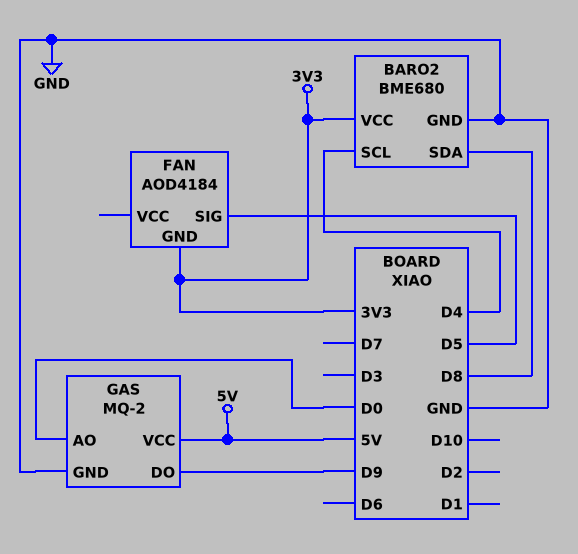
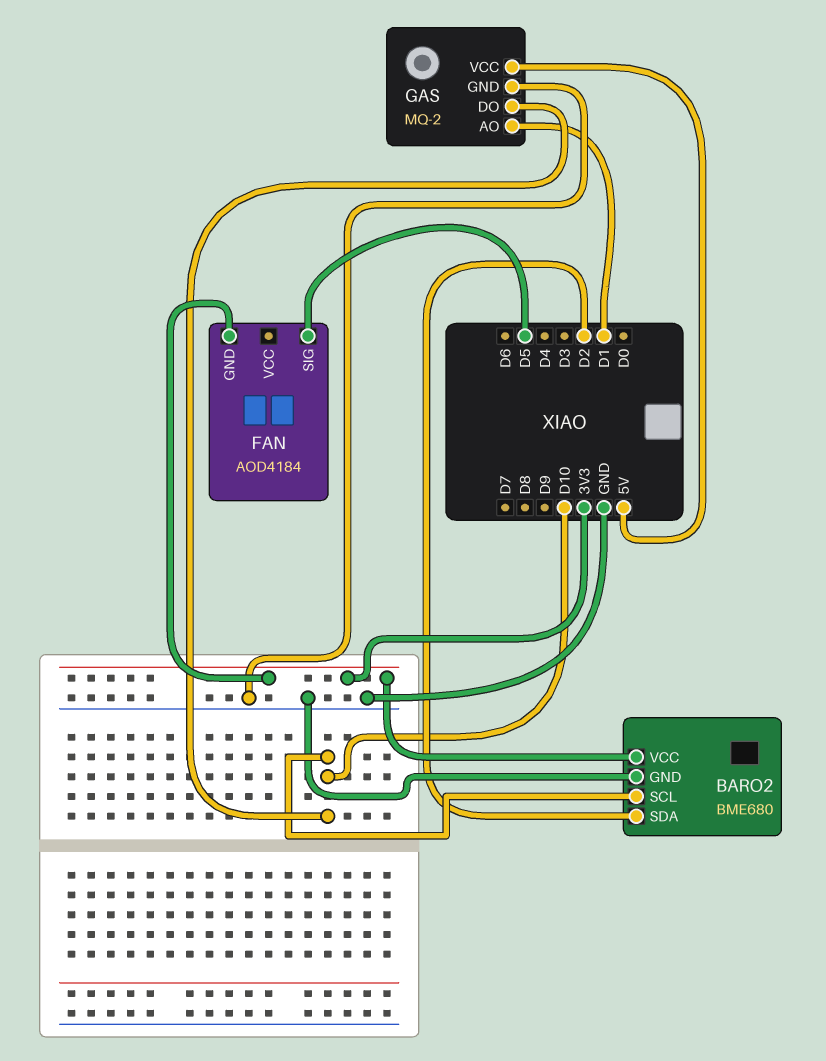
BARO2 pin SCL: D4 -> D10
BARO2 pin SDA: D8 -> D2
GAS pin AO: D0 -> D1
GAS pin DO: D9 -> D10

